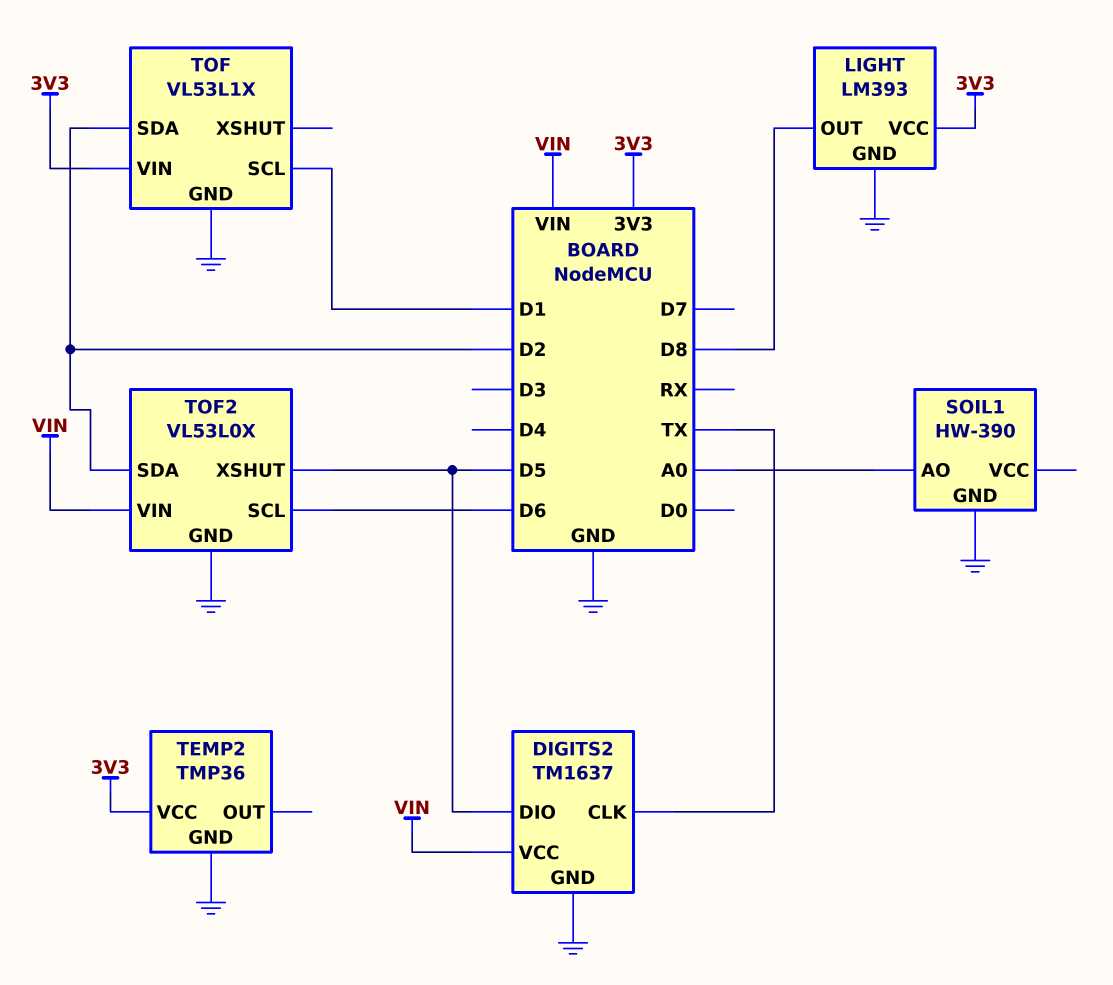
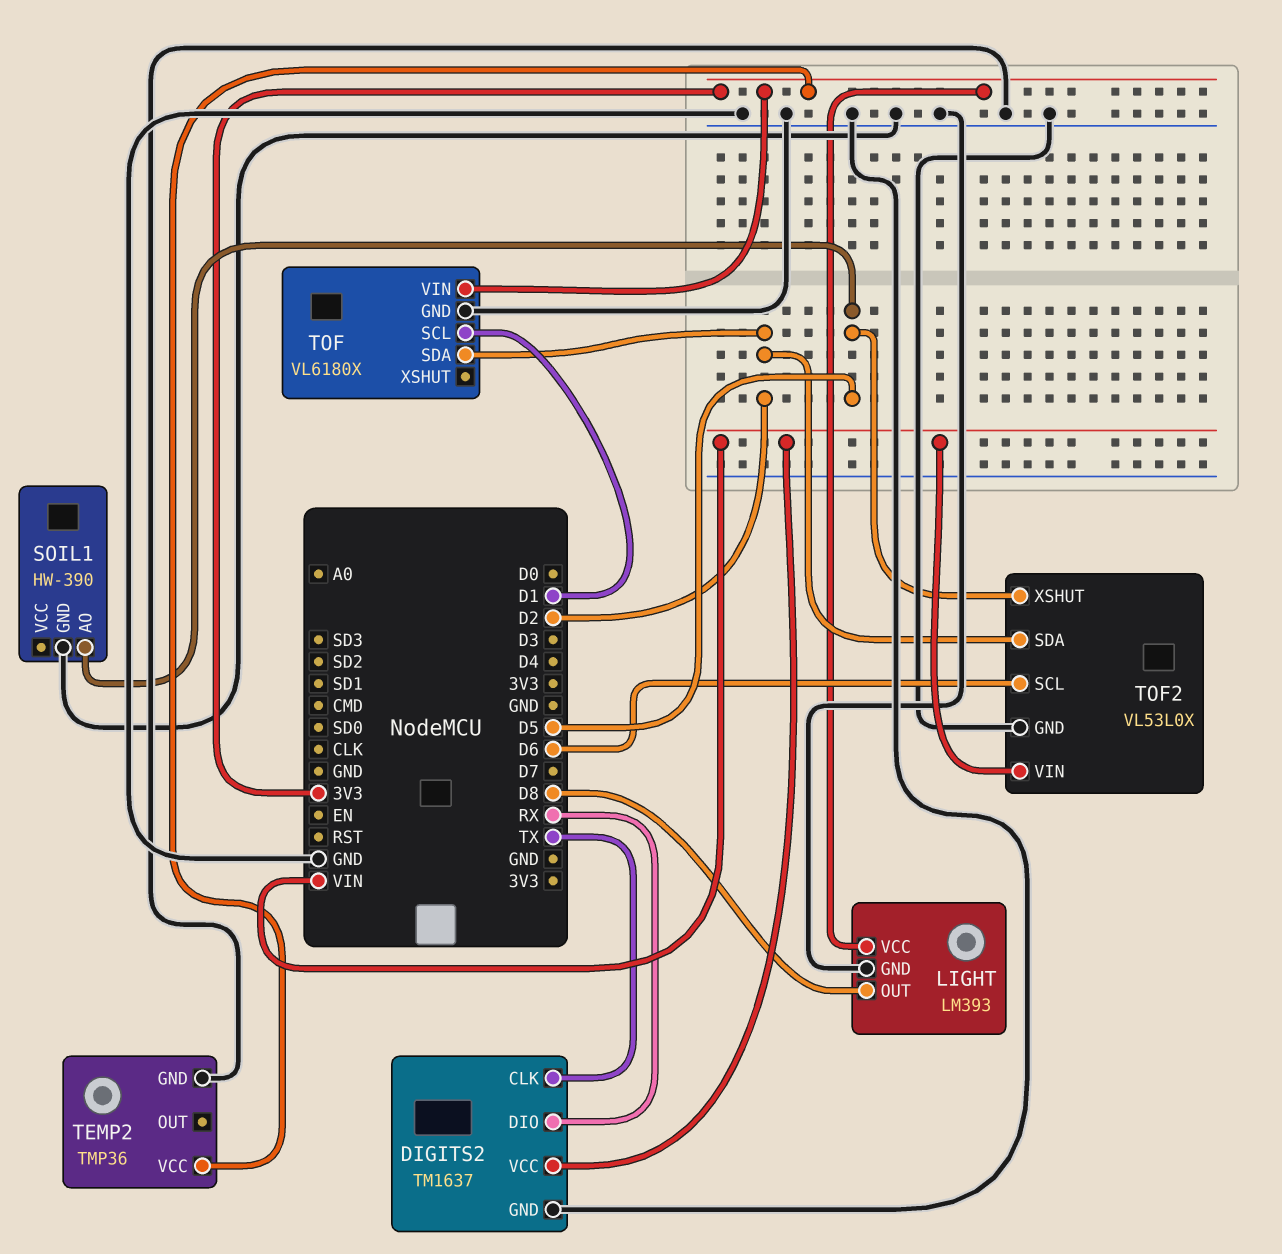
DIGITS2 pin DIO: D5 -> RX
SOIL1 pin AO: A0 -> D5
TOF: VL53L1X -> VL6180X

